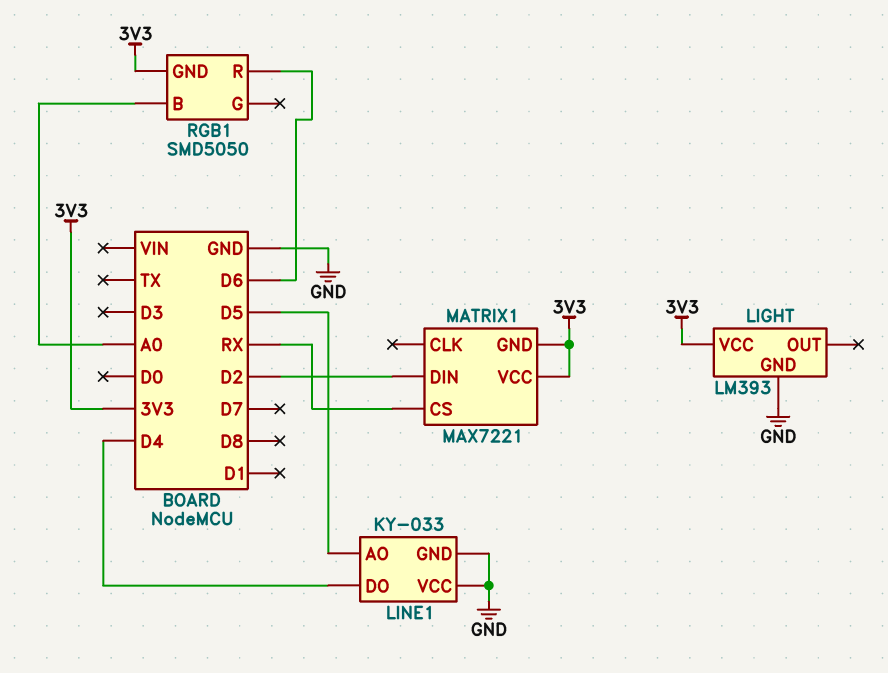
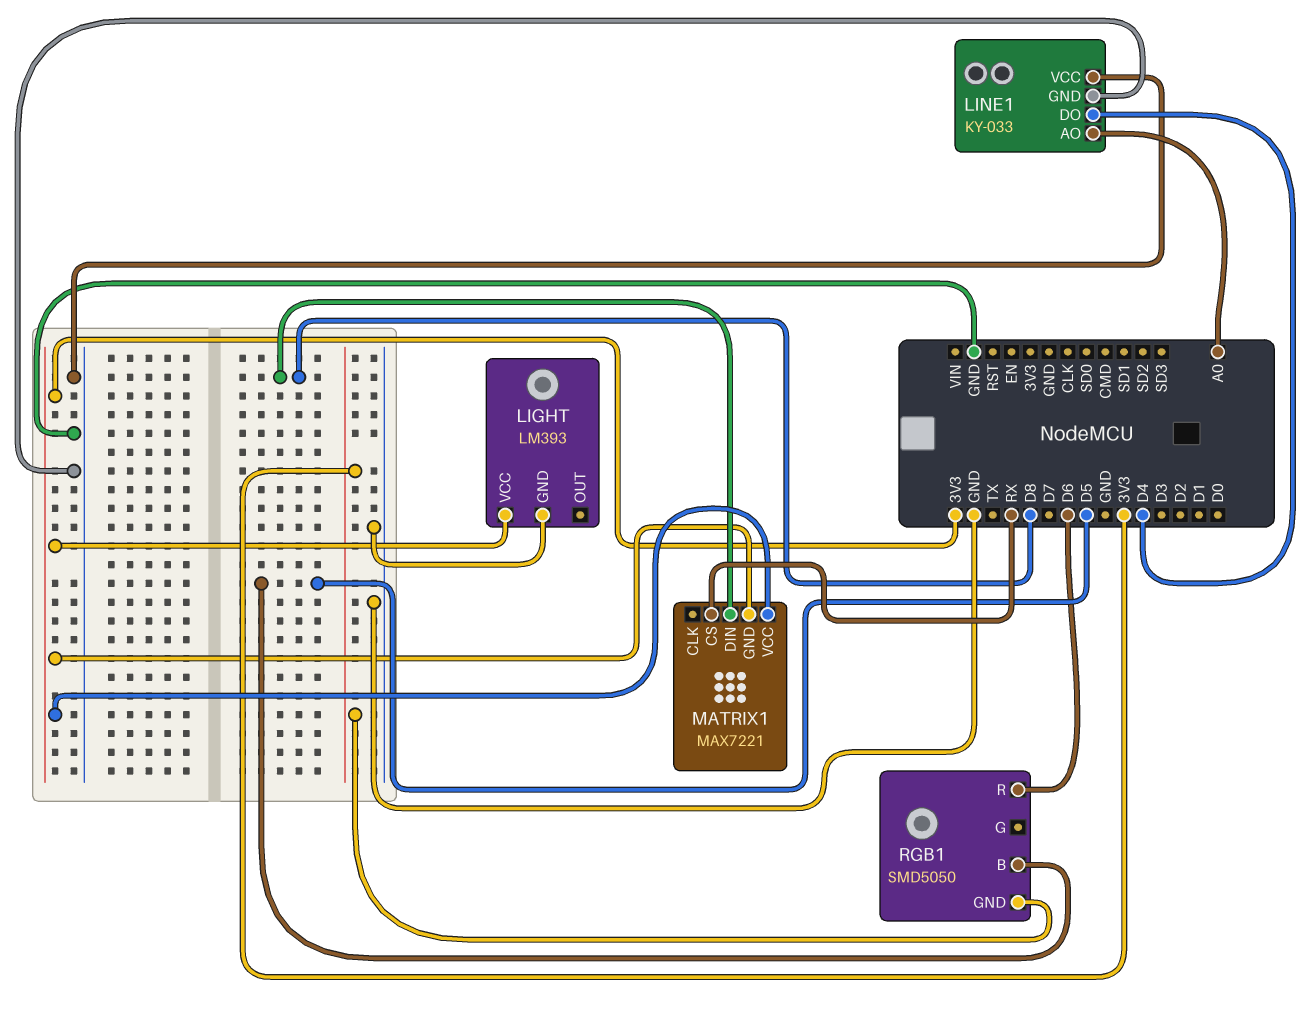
LINE1 pin AO: D5 -> A0
MATRIX1 pin DIN: D2 -> D8
RGB1 pin B: A0 -> D5

